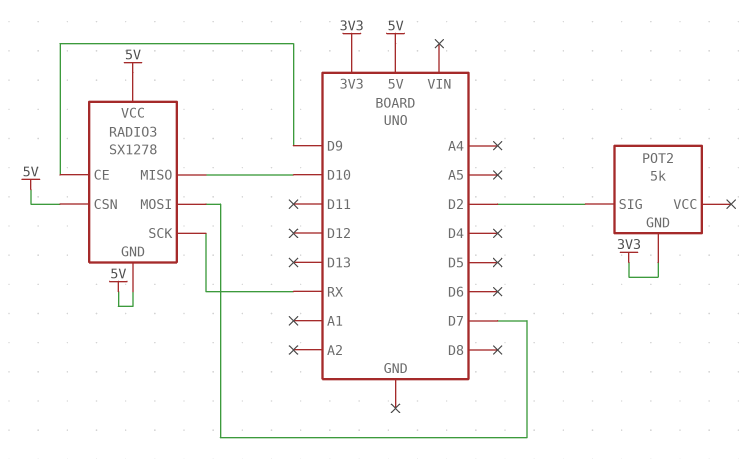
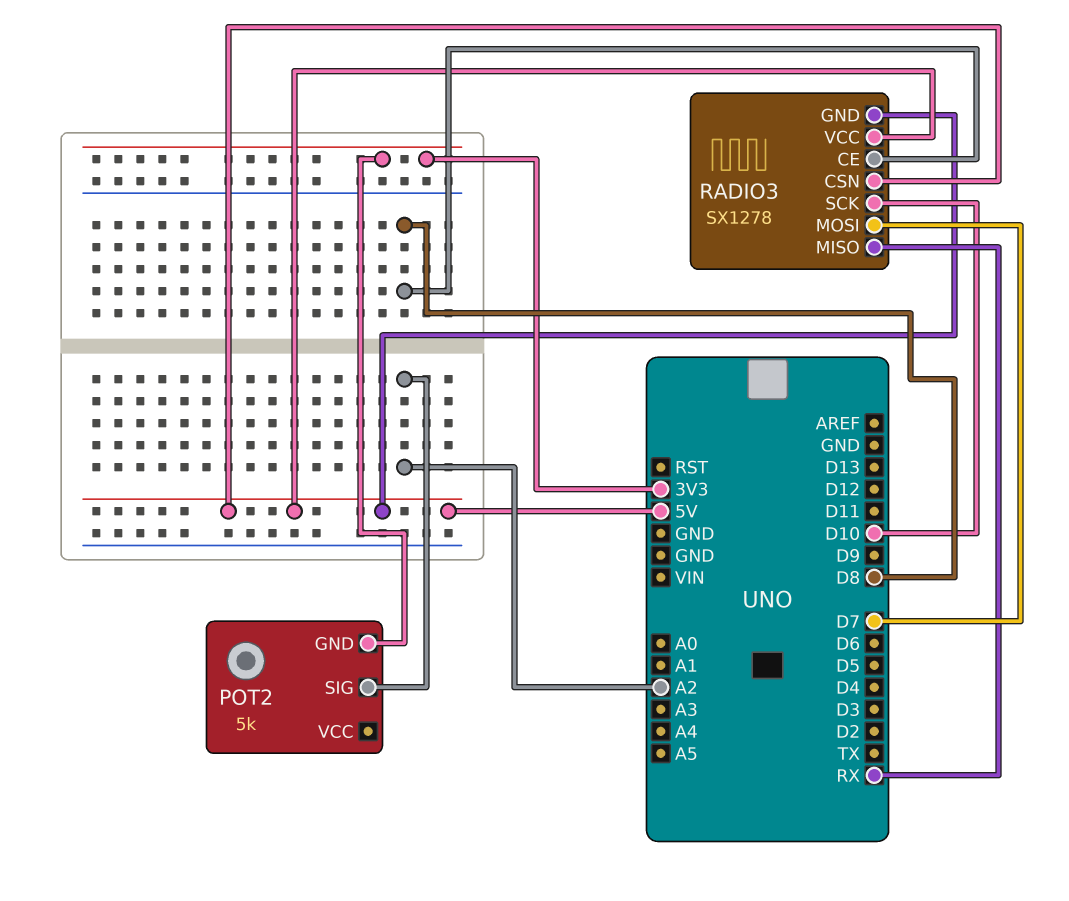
POT2 pin SIG: D2 -> A2
RADIO3 pin CE: D9 -> D8
RADIO3 pin MISO: D10 -> RX
RADIO3 pin SCK: RX -> D10

